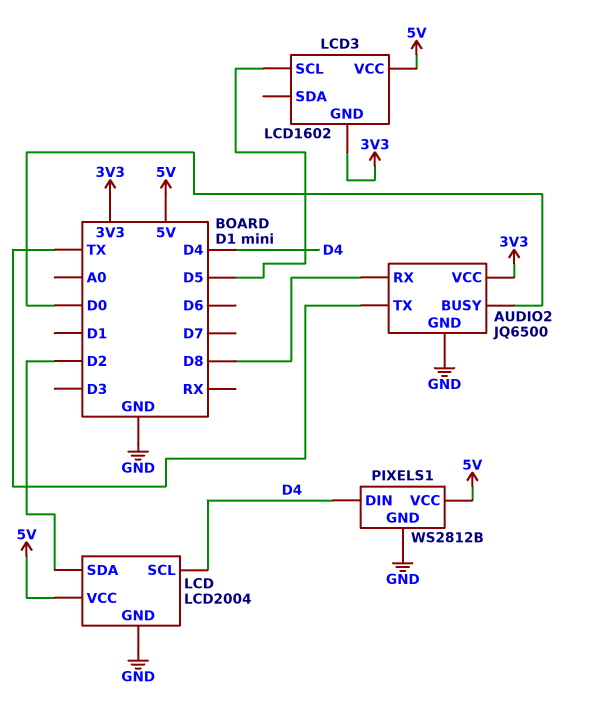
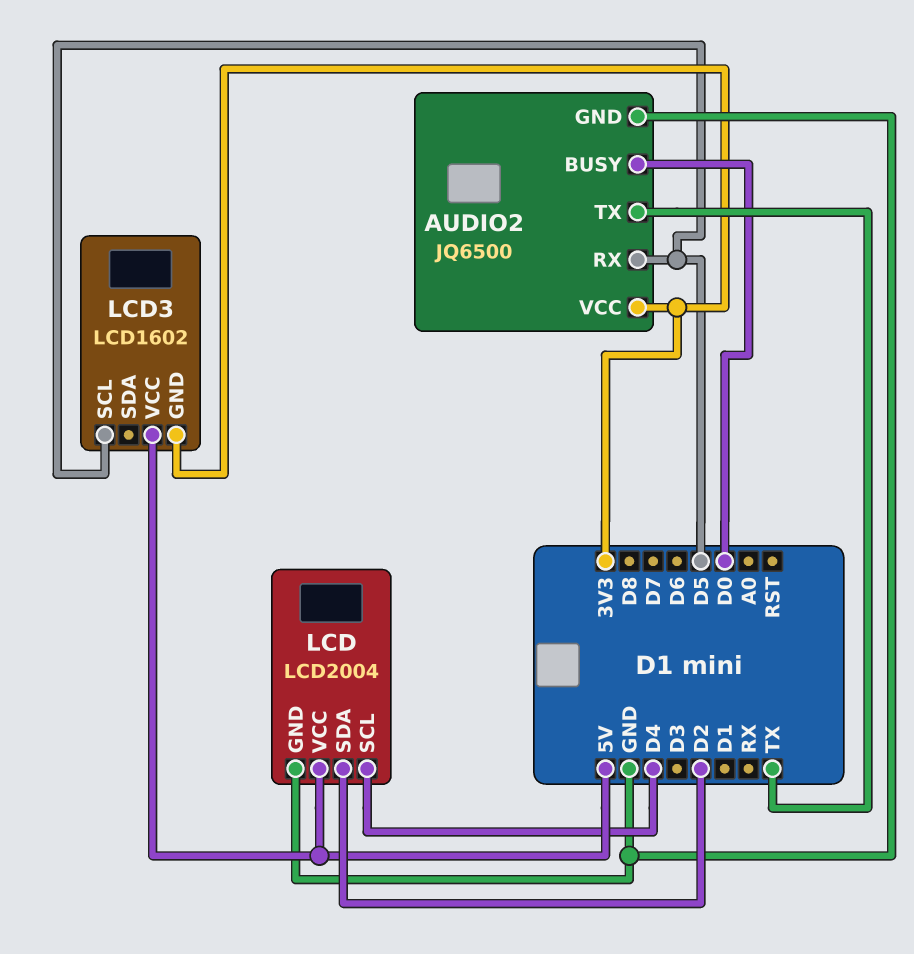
AUDIO2 pin RX: D8 -> D5
PIXELS1: WS2812B -> none
PIXELS1 pin DIN: D4 -> none
PIXELS1 pin GND: GND -> none
PIXELS1 pin VCC: 5V -> none

